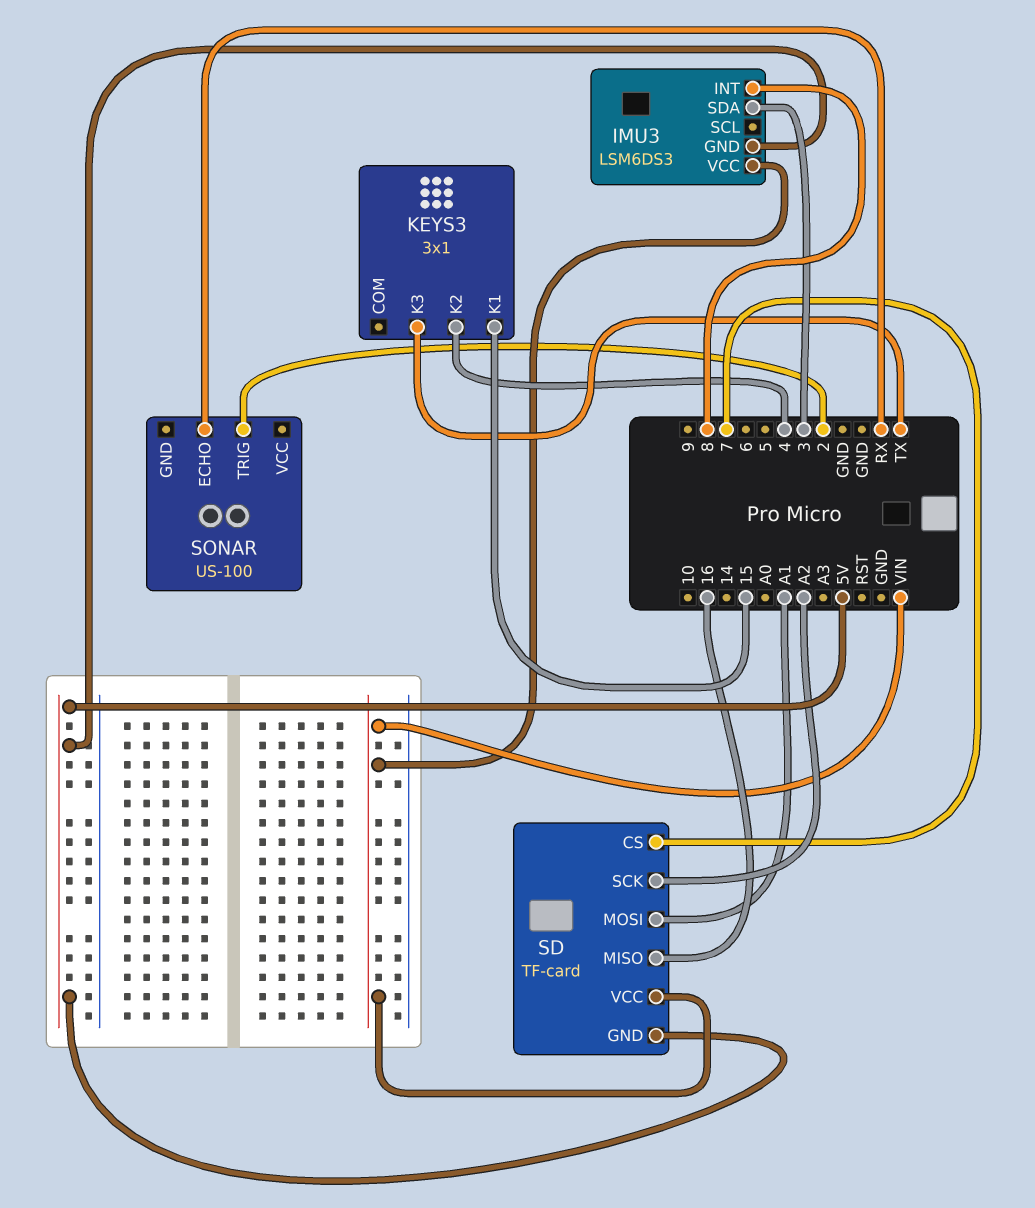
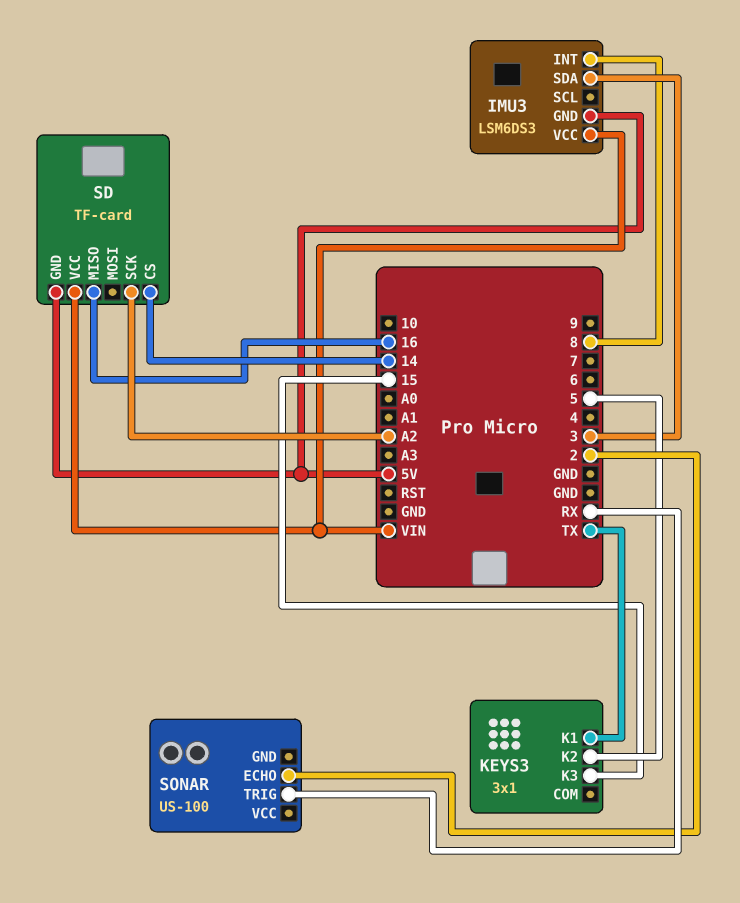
KEYS3 pin K1: 15 -> TX
KEYS3 pin K2: 4 -> 5
KEYS3 pin K3: TX -> 15
SD pin CS: 7 -> 14
SD pin MOSI: A1 -> none
SONAR pin ECHO: RX -> 2
SONAR pin TRIG: 2 -> RX

